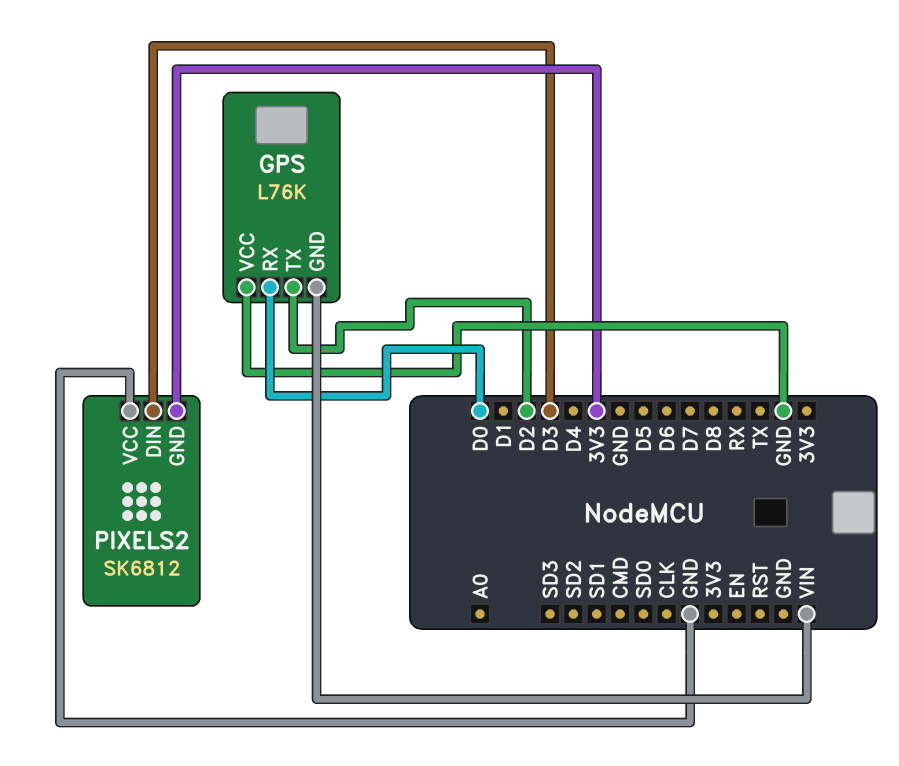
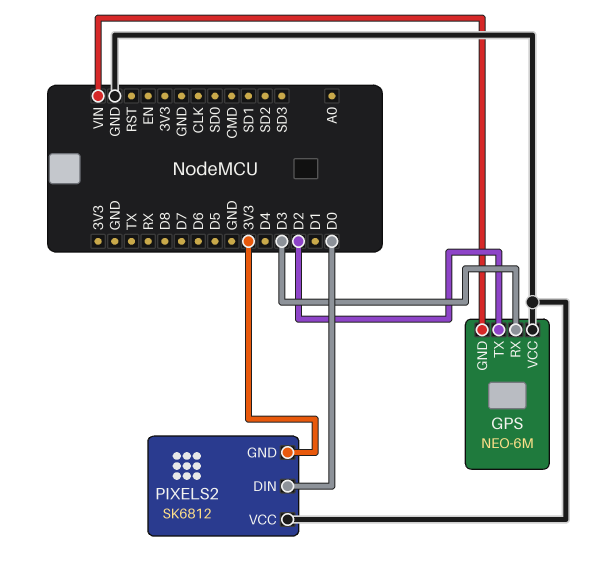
GPS: L76K -> NEO-6M
GPS pin RX: D0 -> D3
PIXELS2 pin DIN: D3 -> D0

